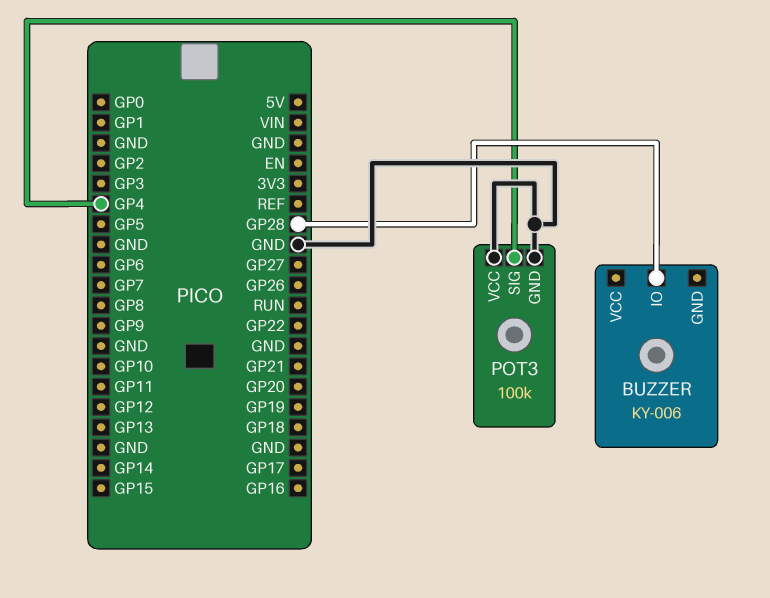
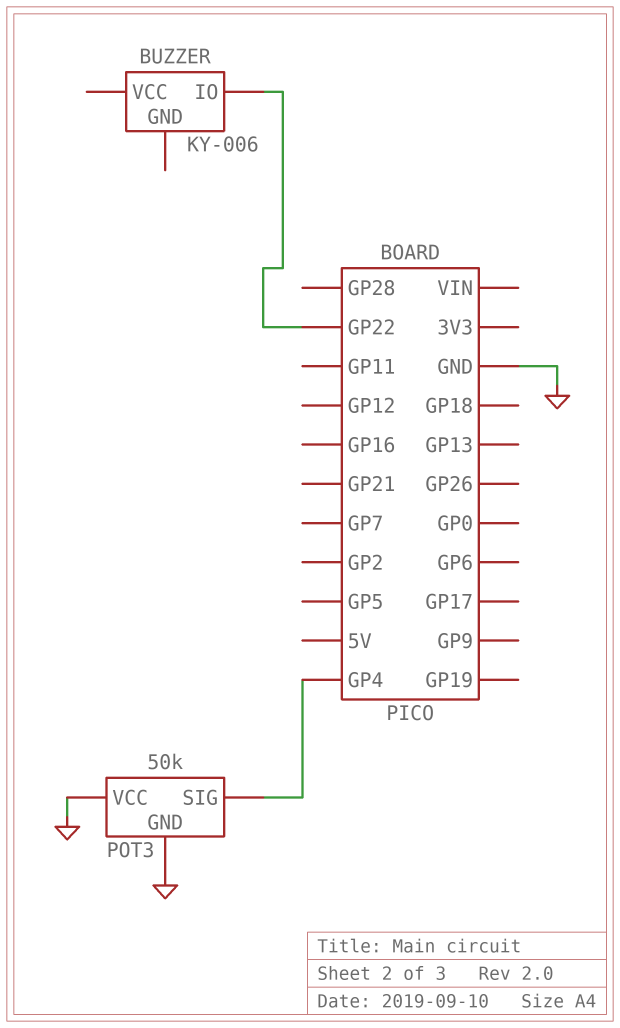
BUZZER pin IO: GP28 -> GP22
POT3: 100k -> 50k

